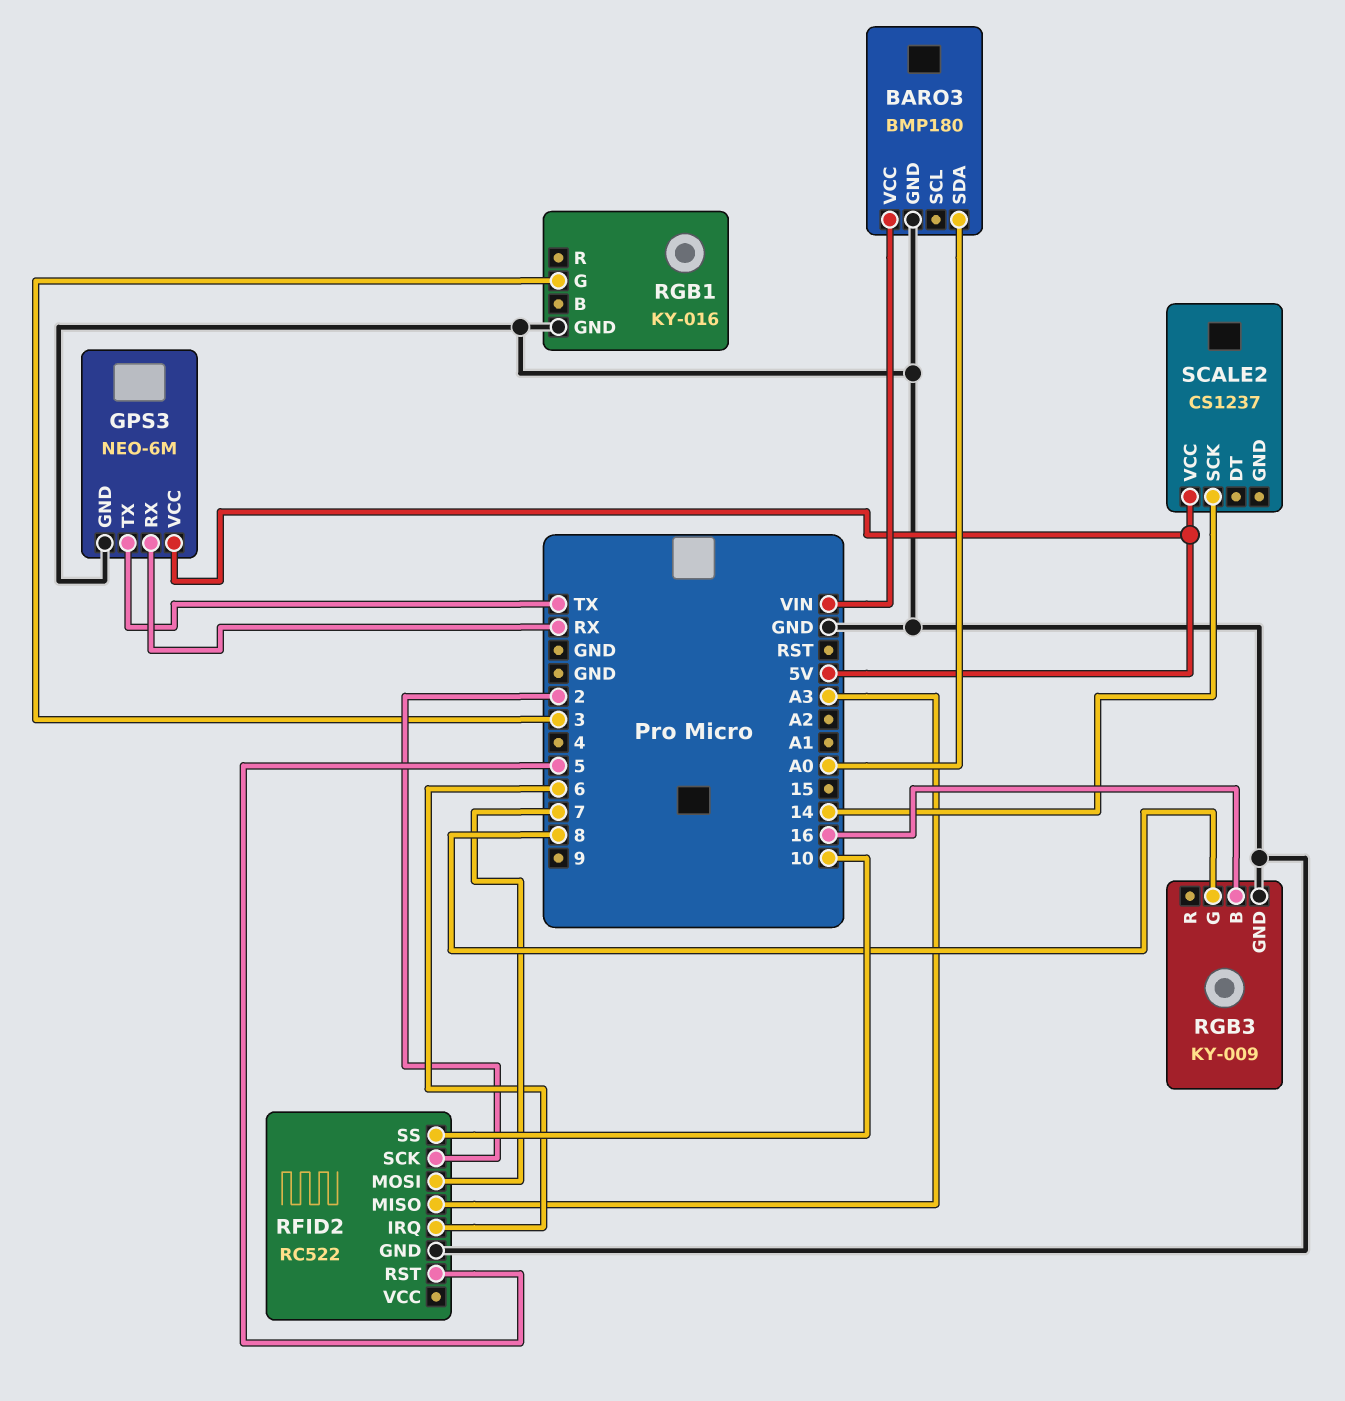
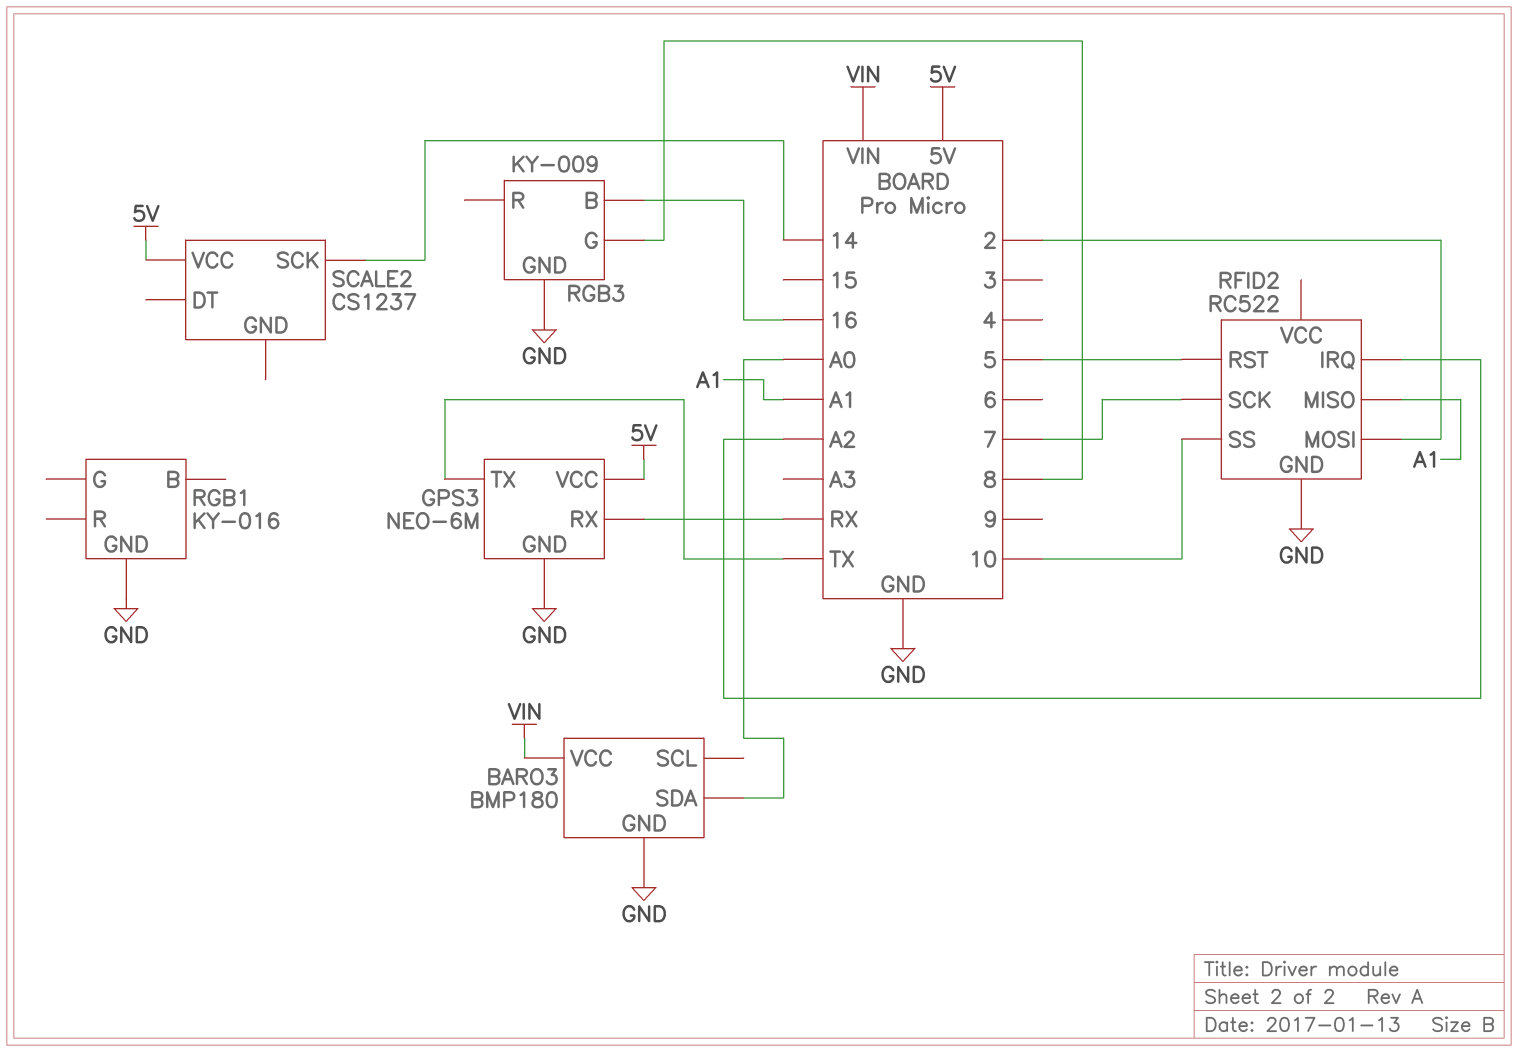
RFID2 pin IRQ: 6 -> A2
RFID2 pin MISO: A3 -> A1
RFID2 pin MOSI: 7 -> 2
RFID2 pin SCK: 2 -> 7
RGB1 pin G: 3 -> none

